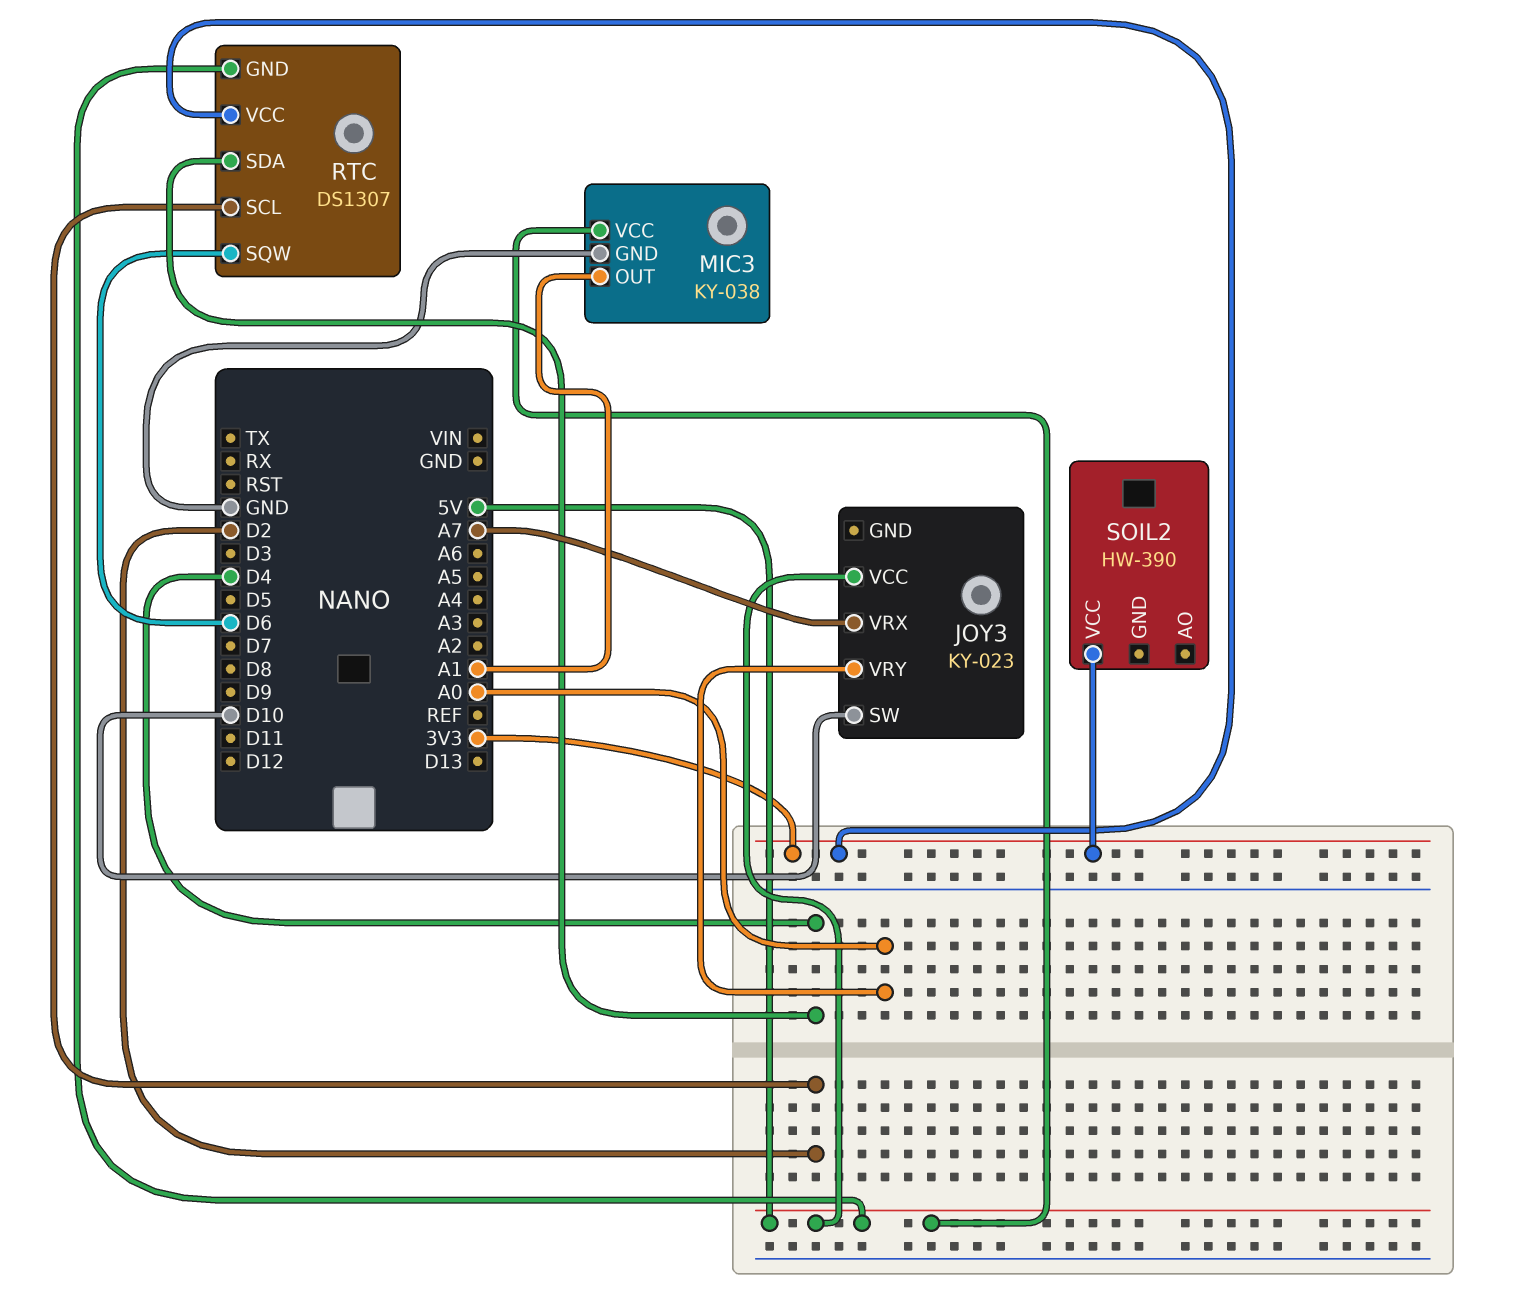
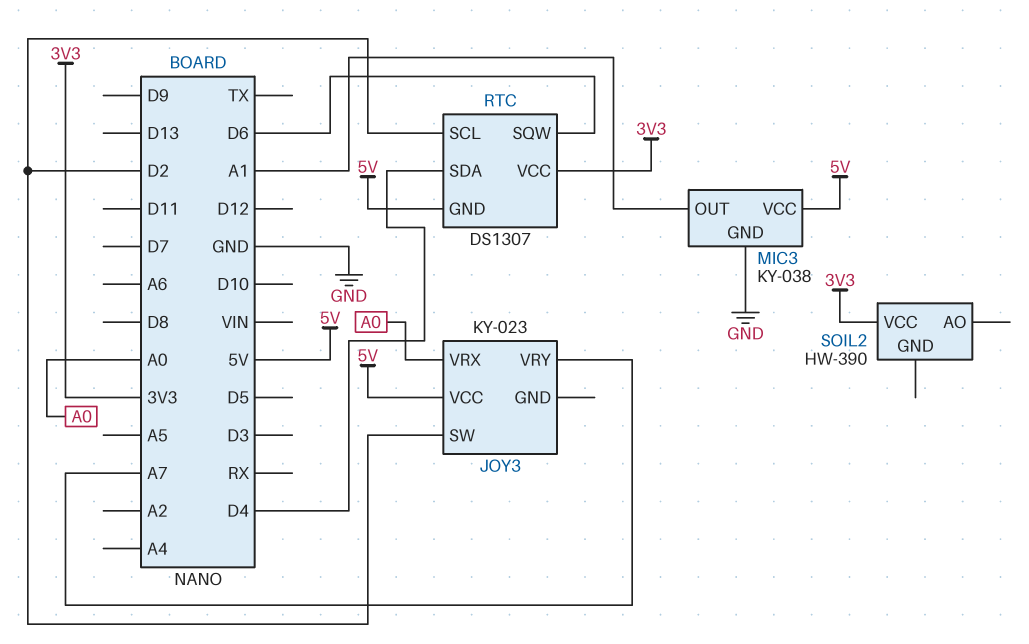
JOY3 pin SW: D10 -> D2
JOY3 pin VRX: A7 -> A0
JOY3 pin VRY: A0 -> A7

